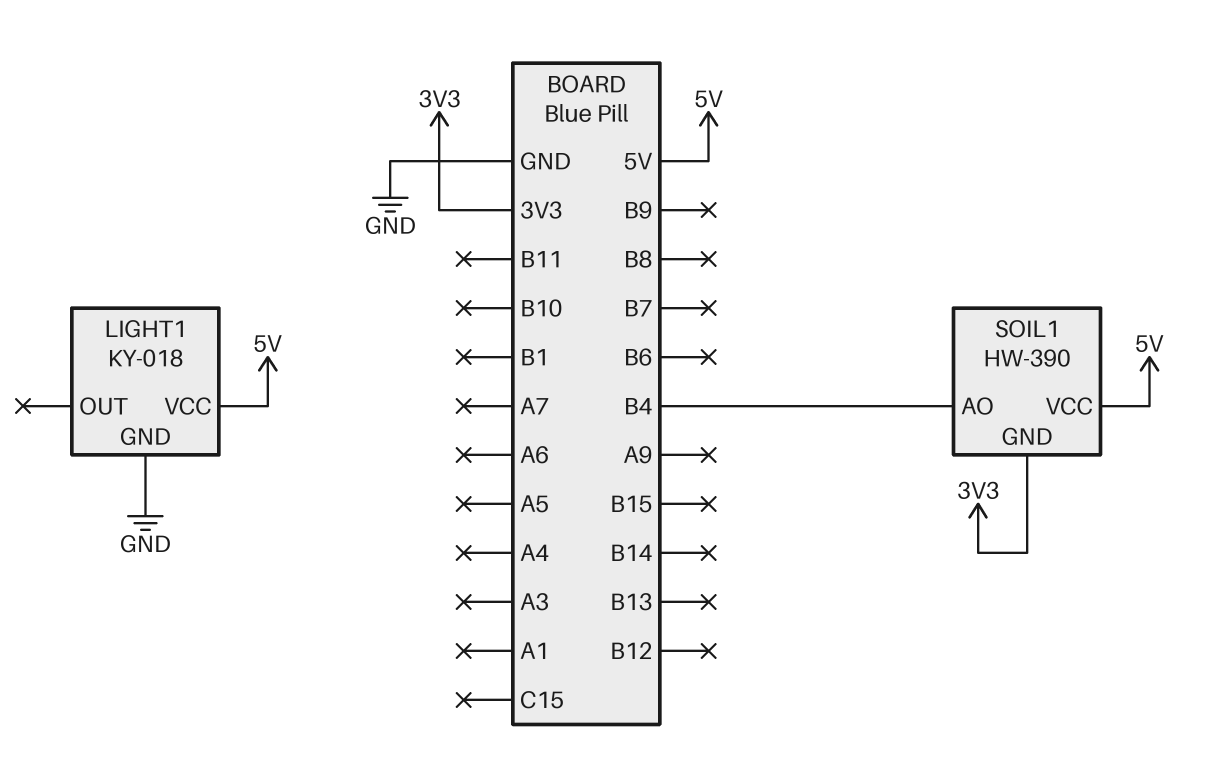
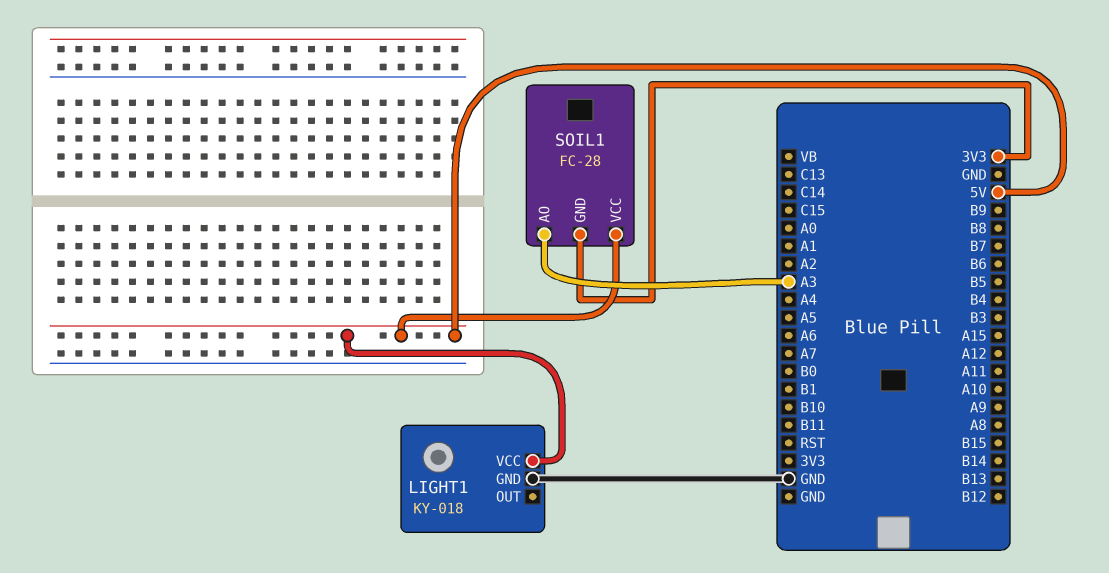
SOIL1: HW-390 -> FC-28
SOIL1 pin AO: B4 -> A3

